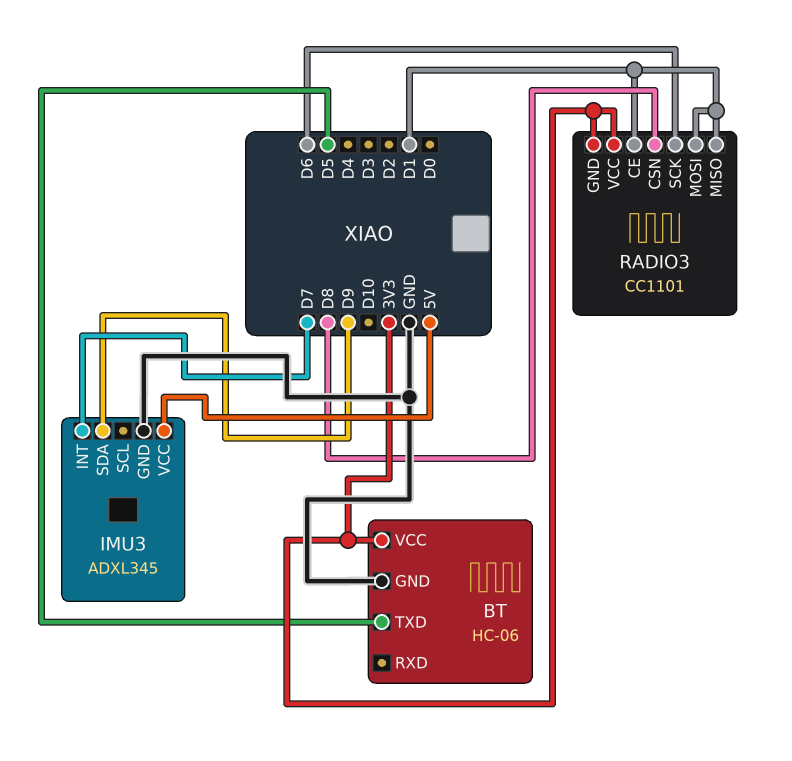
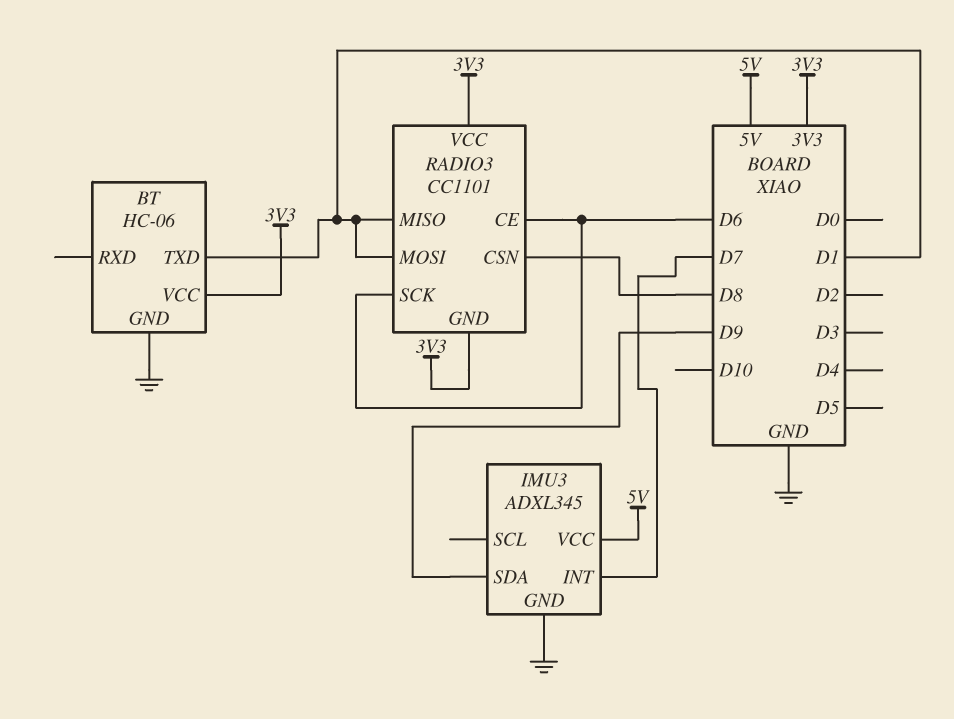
BT pin TXD: D5 -> D1
RADIO3 pin CE: D1 -> D6

